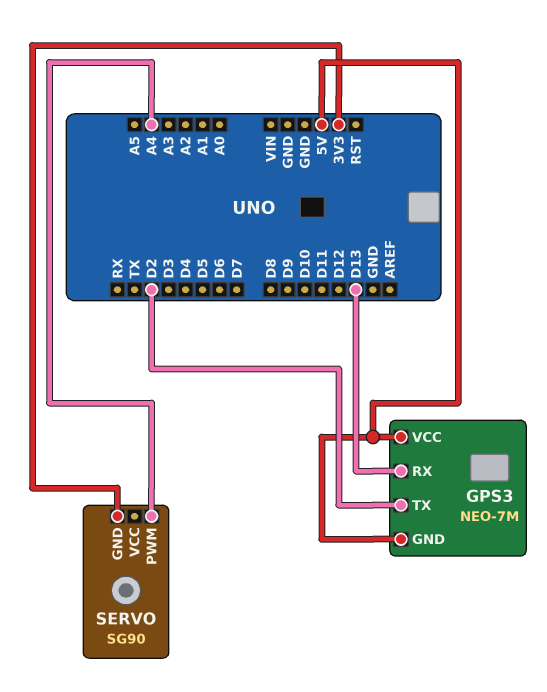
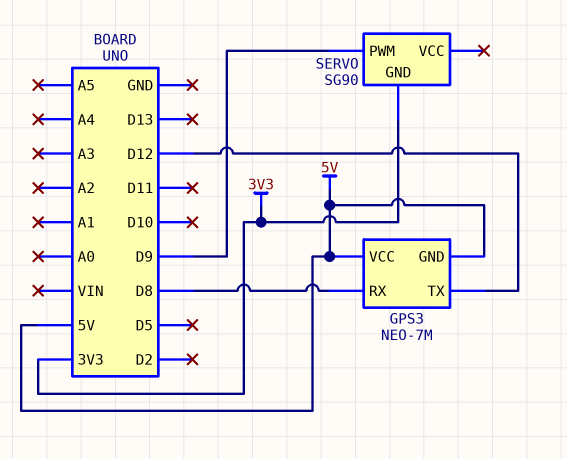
GPS3 pin RX: D13 -> D8
GPS3 pin TX: D2 -> D12
SERVO pin PWM: A4 -> D9

